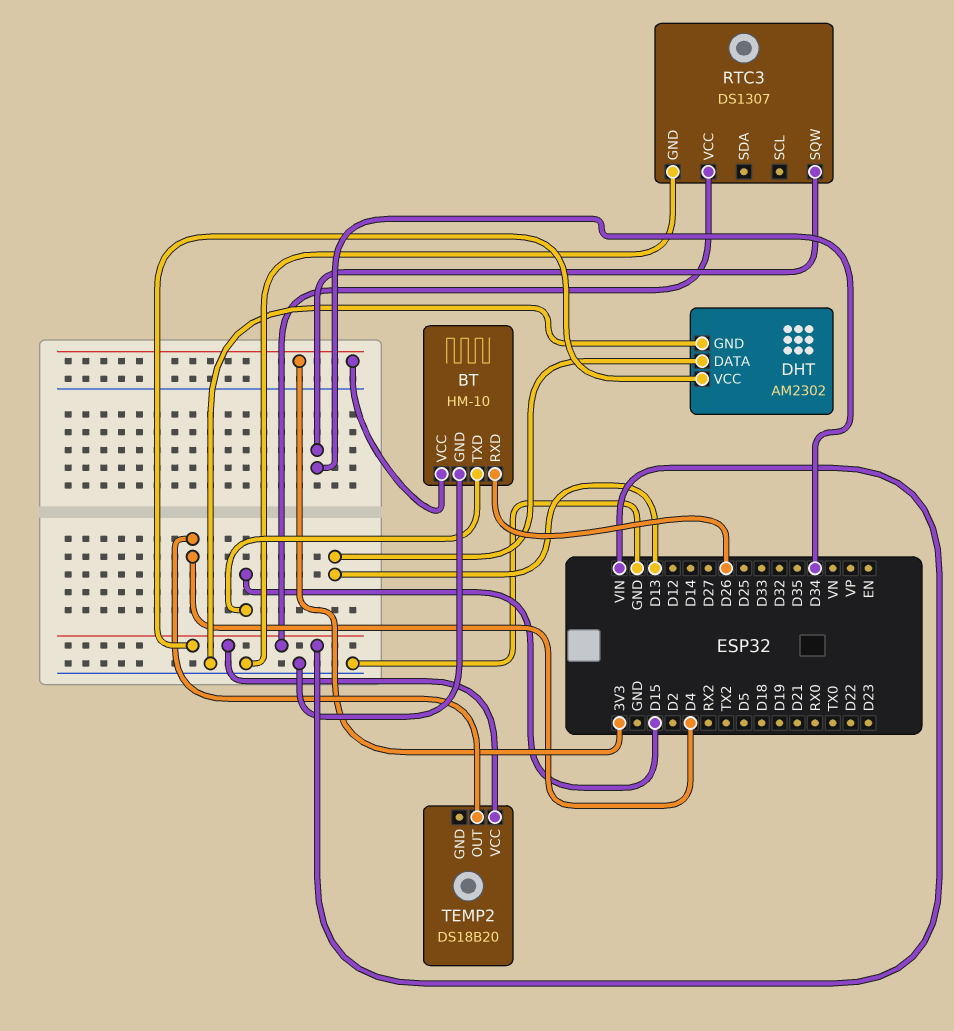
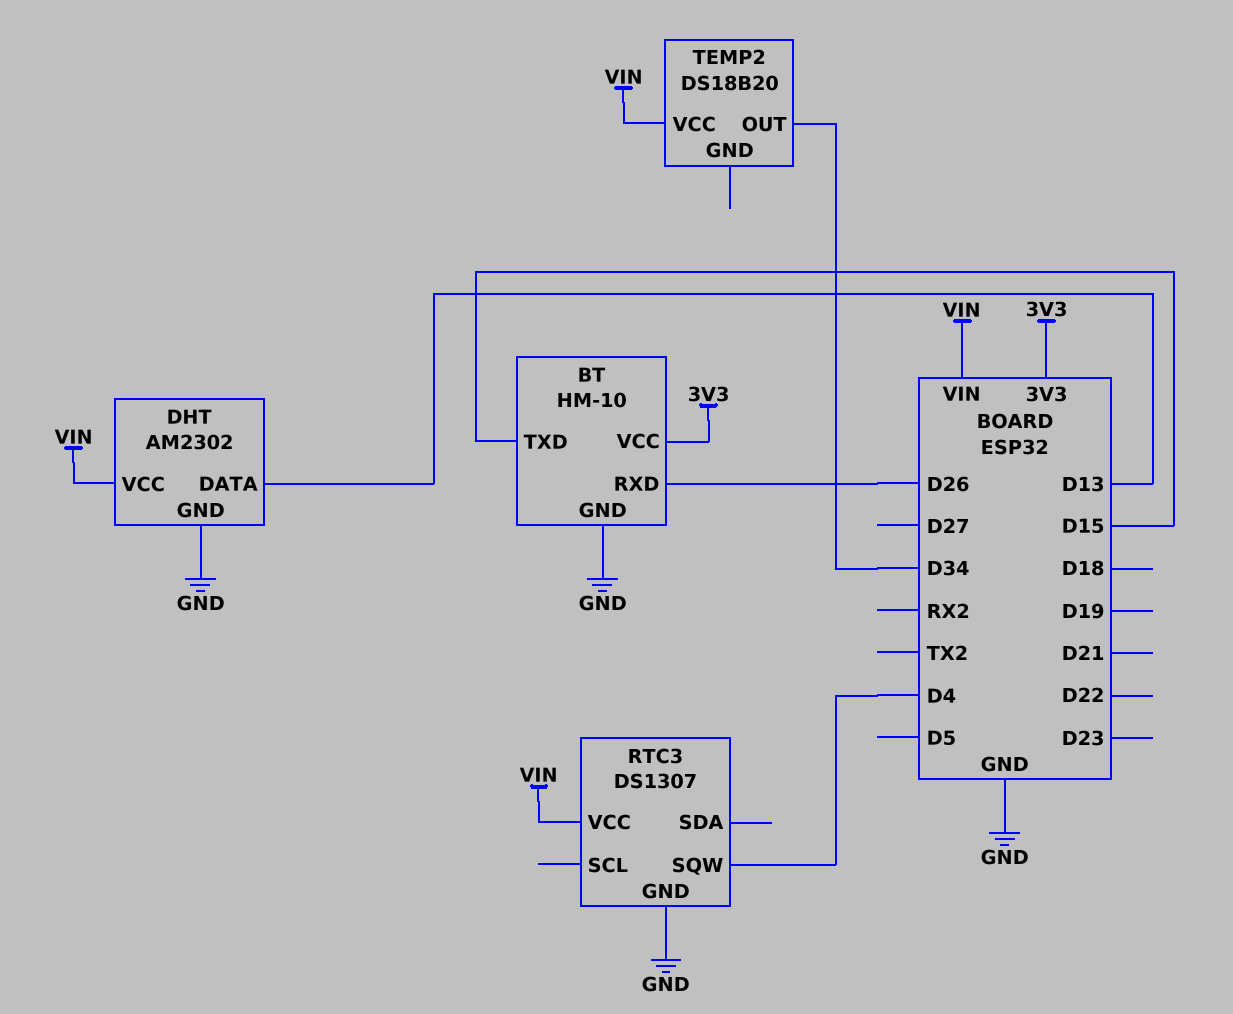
RTC3 pin SQW: D34 -> D4
TEMP2 pin OUT: D4 -> D34

